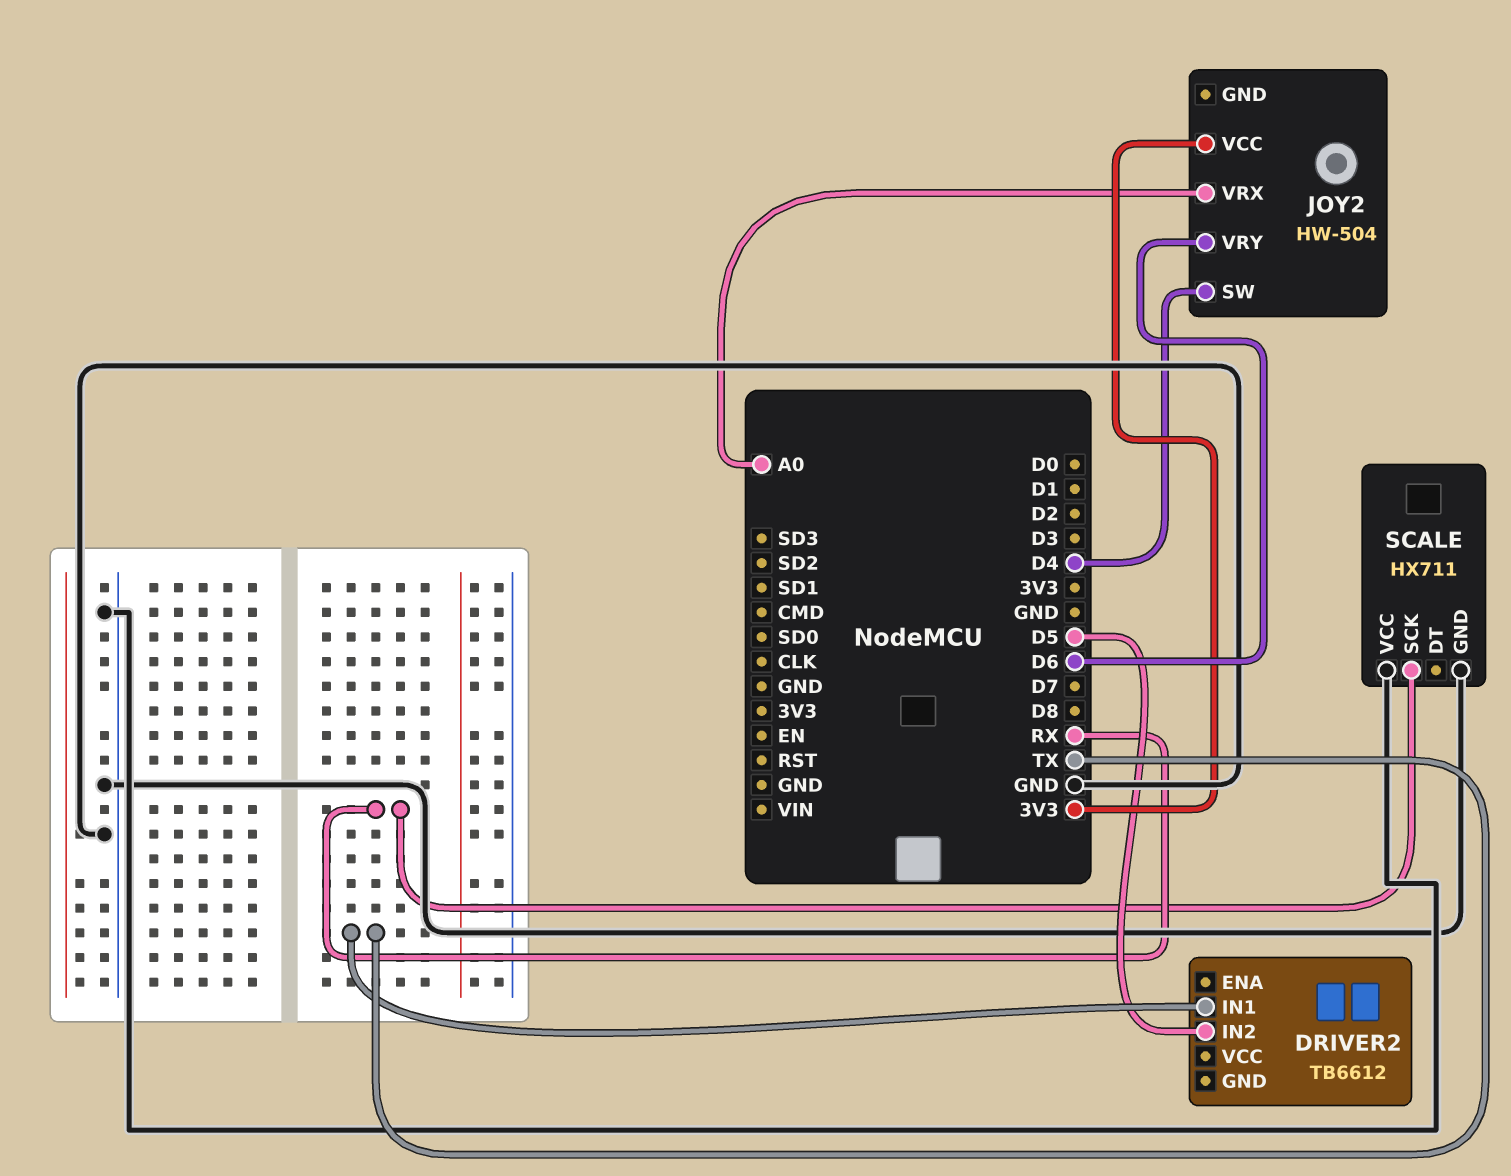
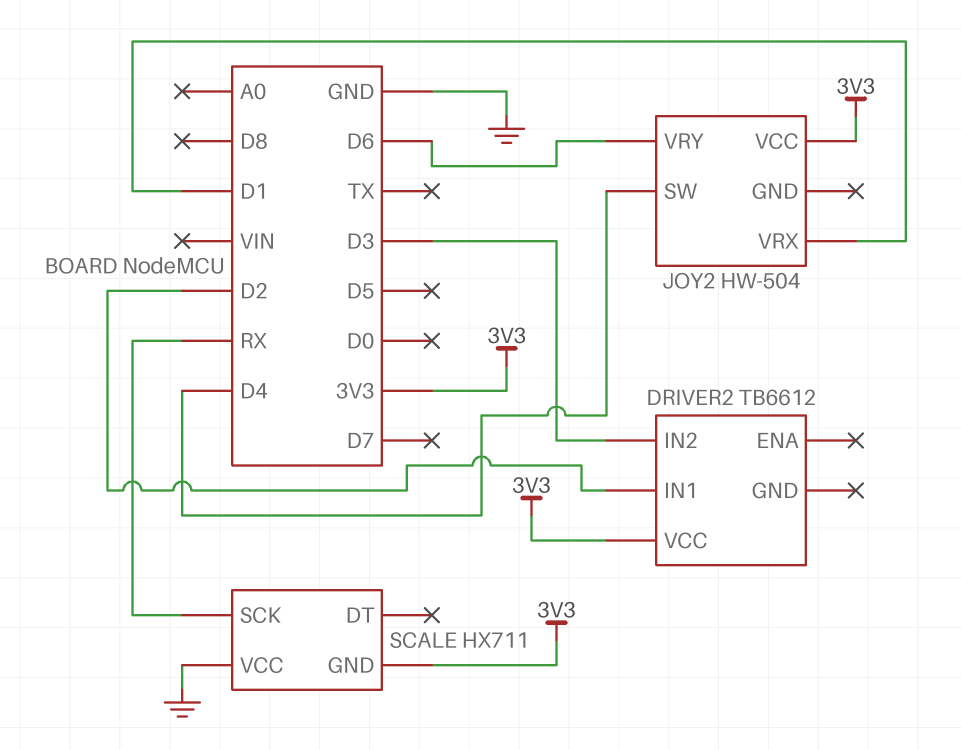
DRIVER2 pin IN1: TX -> D2
DRIVER2 pin IN2: D5 -> D3
DRIVER2 pin VCC: none -> 3V3
JOY2 pin VRX: A0 -> D1
SCALE pin GND: GND -> 3V3

